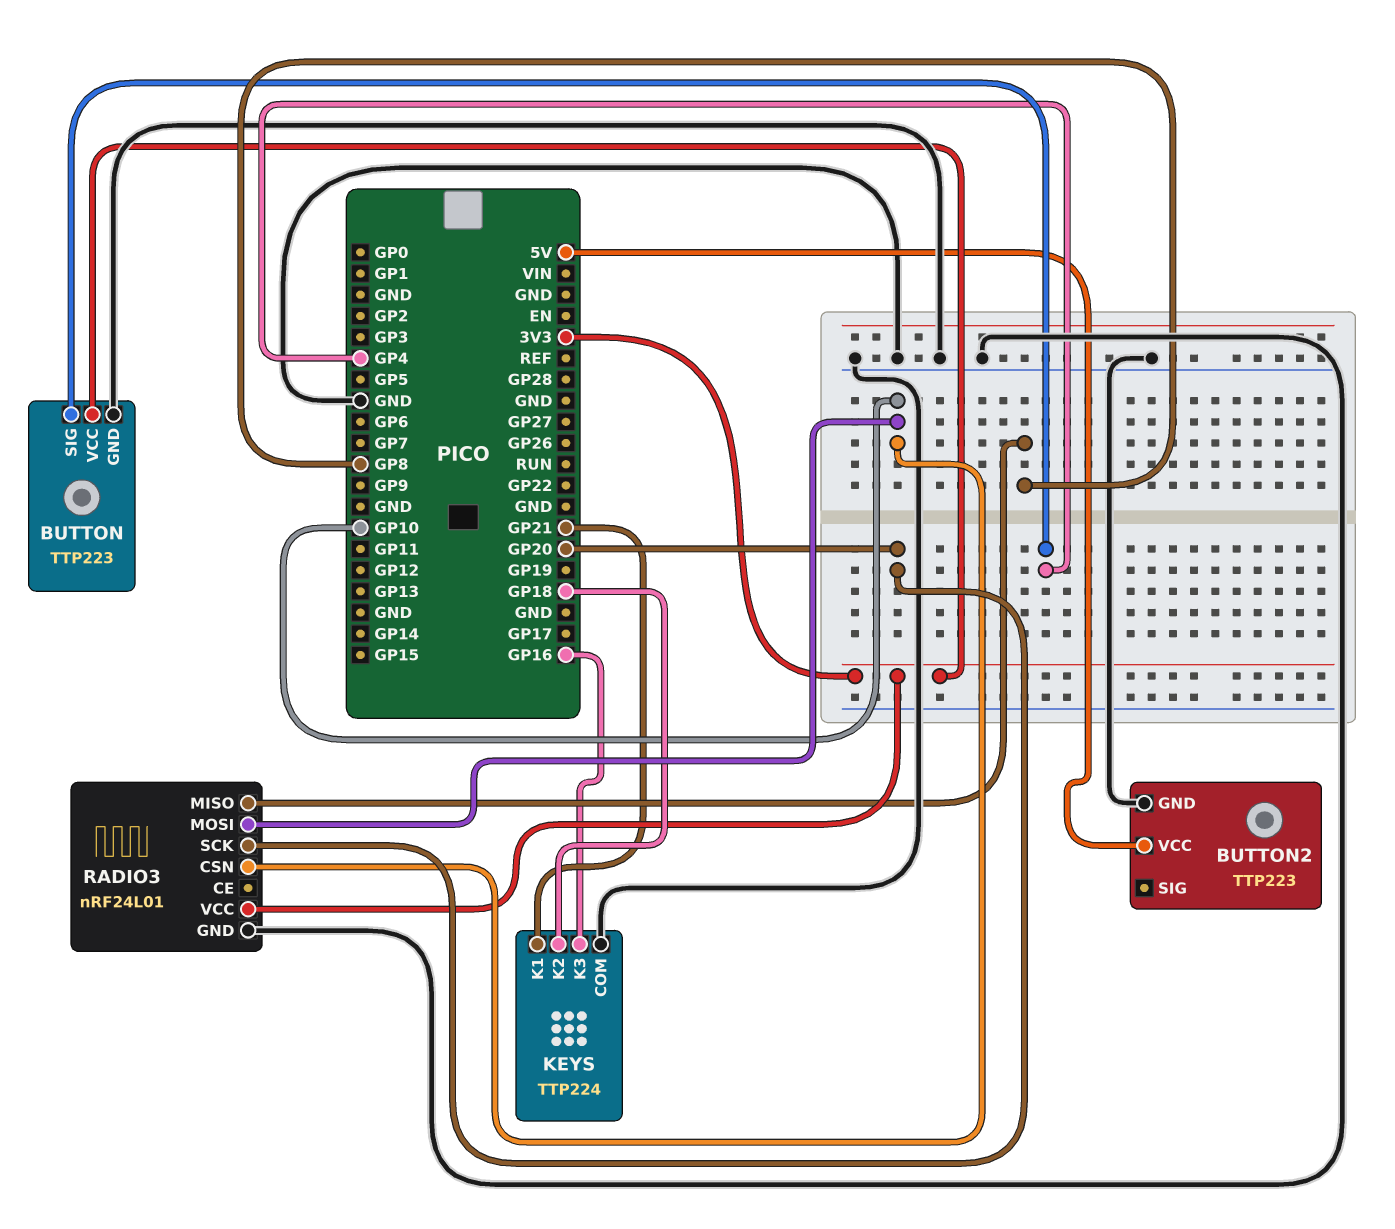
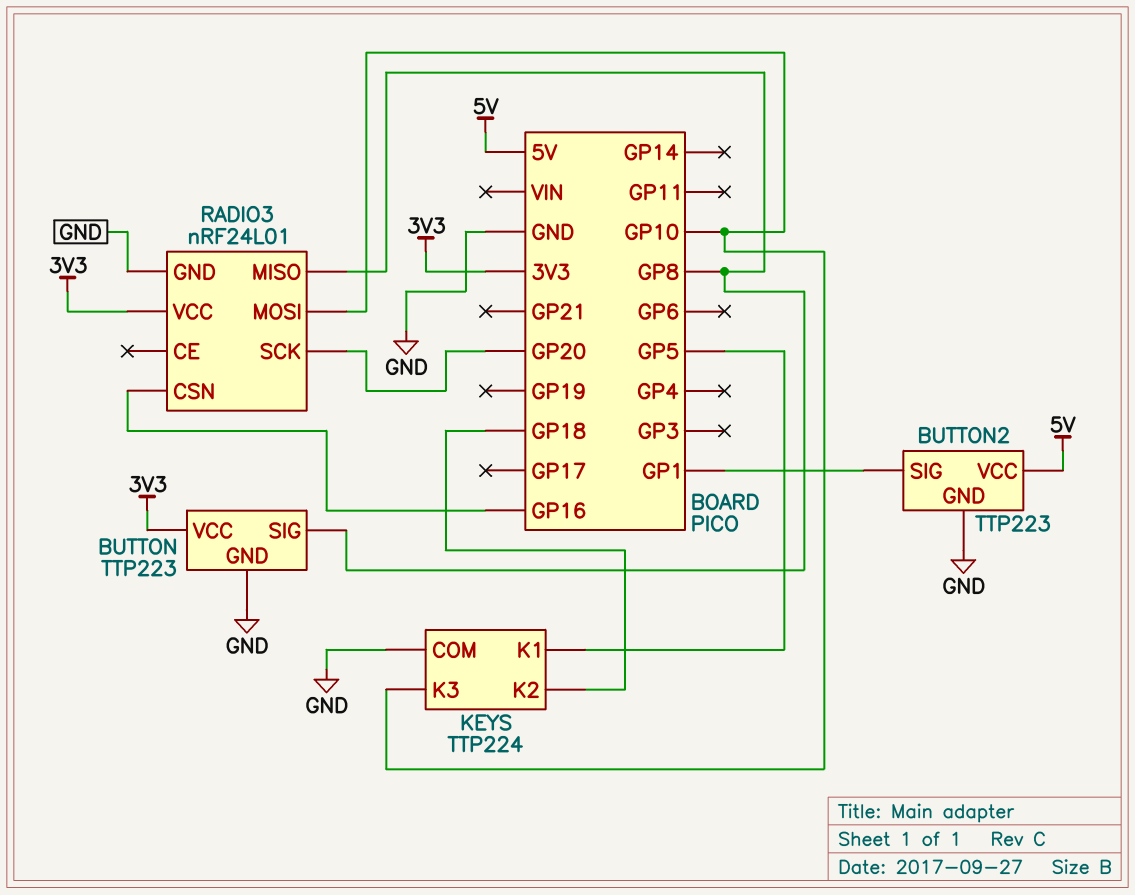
BUTTON pin SIG: GP4 -> GP8
BUTTON2 pin SIG: none -> GP1
KEYS pin K1: GP21 -> GP5
KEYS pin K3: GP16 -> GP10
RADIO3 pin CSN: GP10 -> GP16

